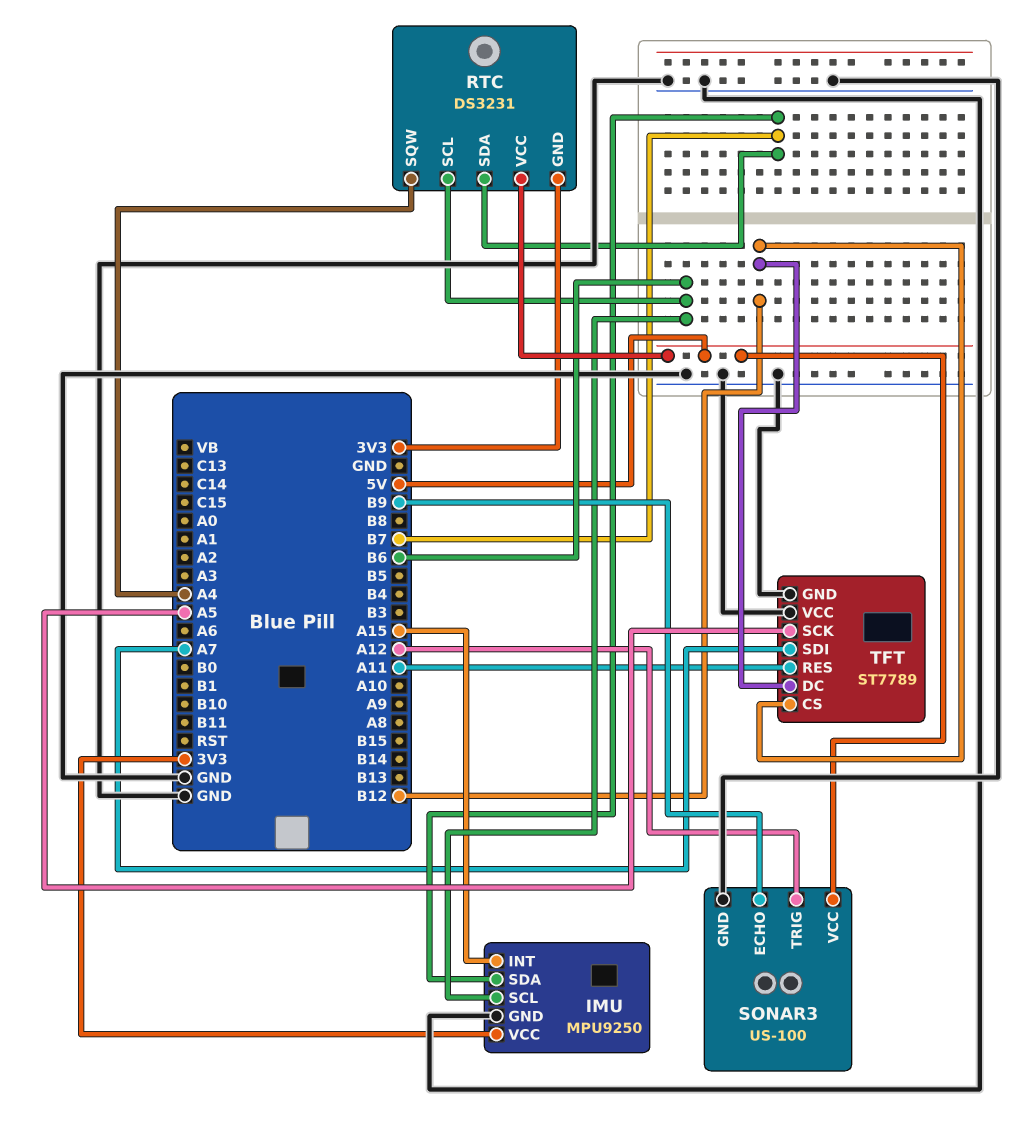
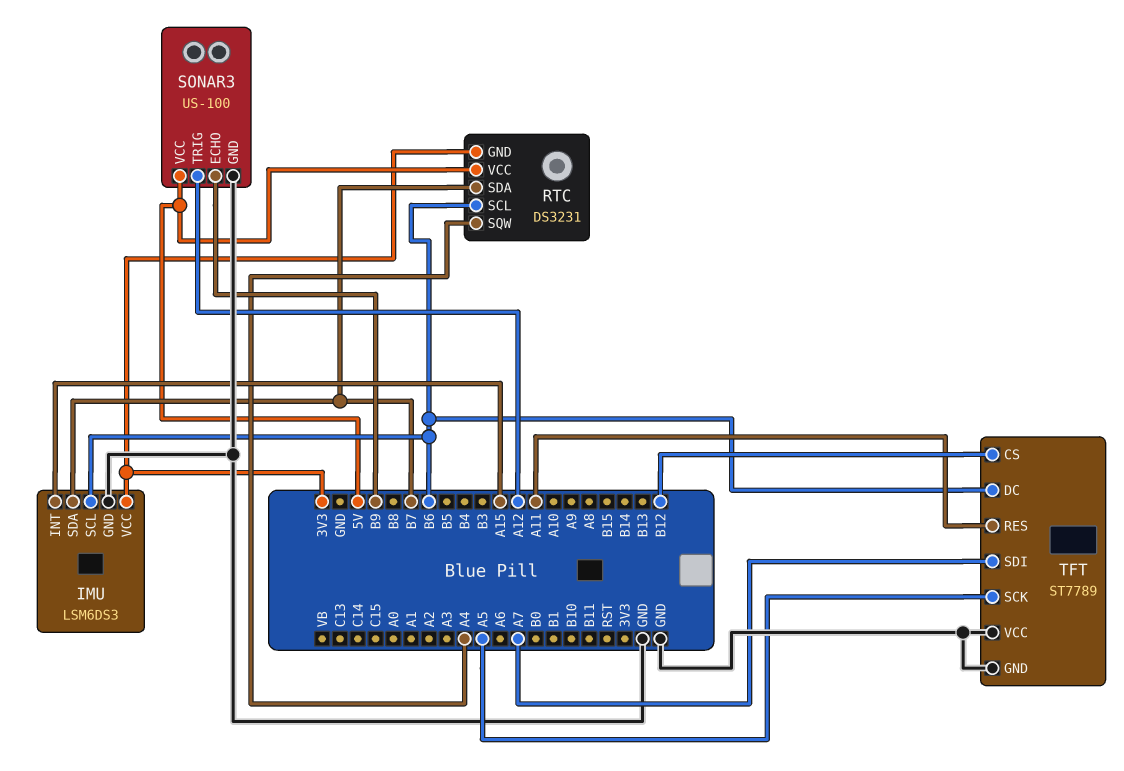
IMU: MPU9250 -> LSM6DS3
TFT pin DC: B12 -> B6

